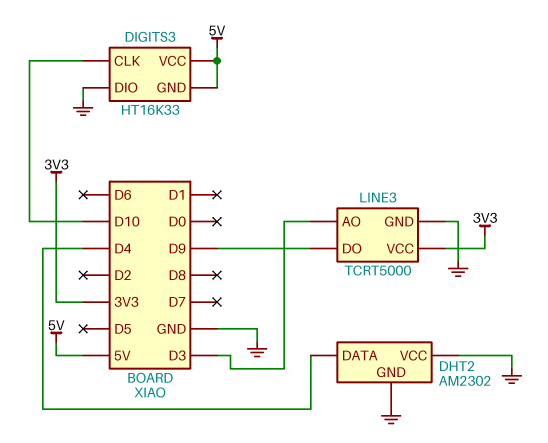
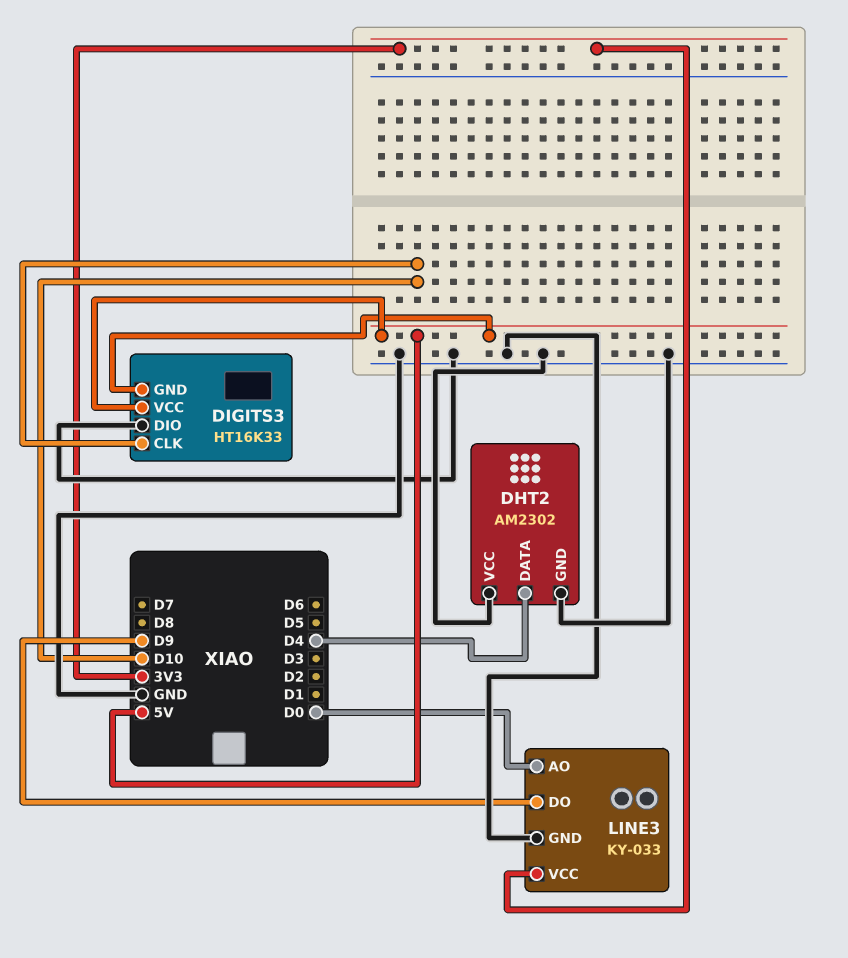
LINE3: TCRT5000 -> KY-033
LINE3 pin AO: D3 -> D0

